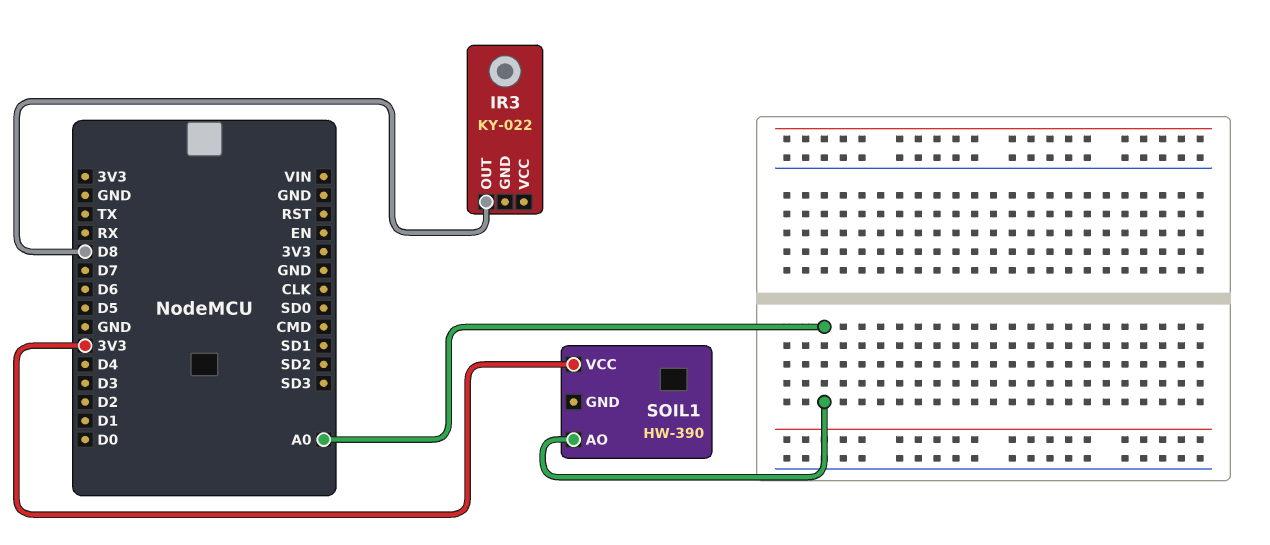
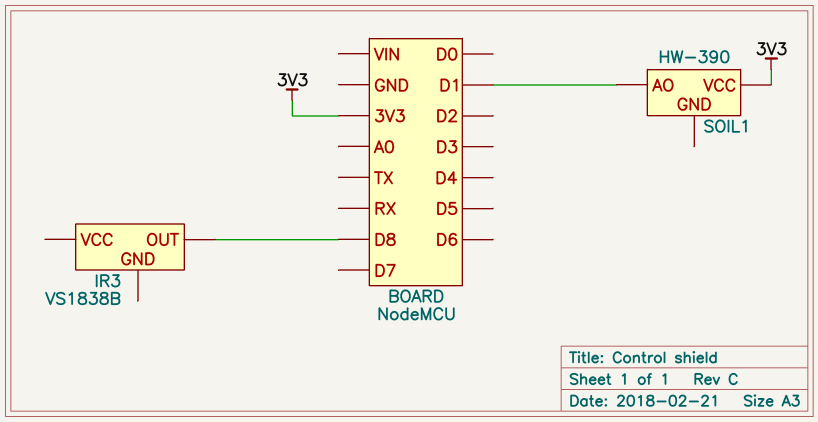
IR3: KY-022 -> VS1838B
SOIL1 pin AO: A0 -> D1

